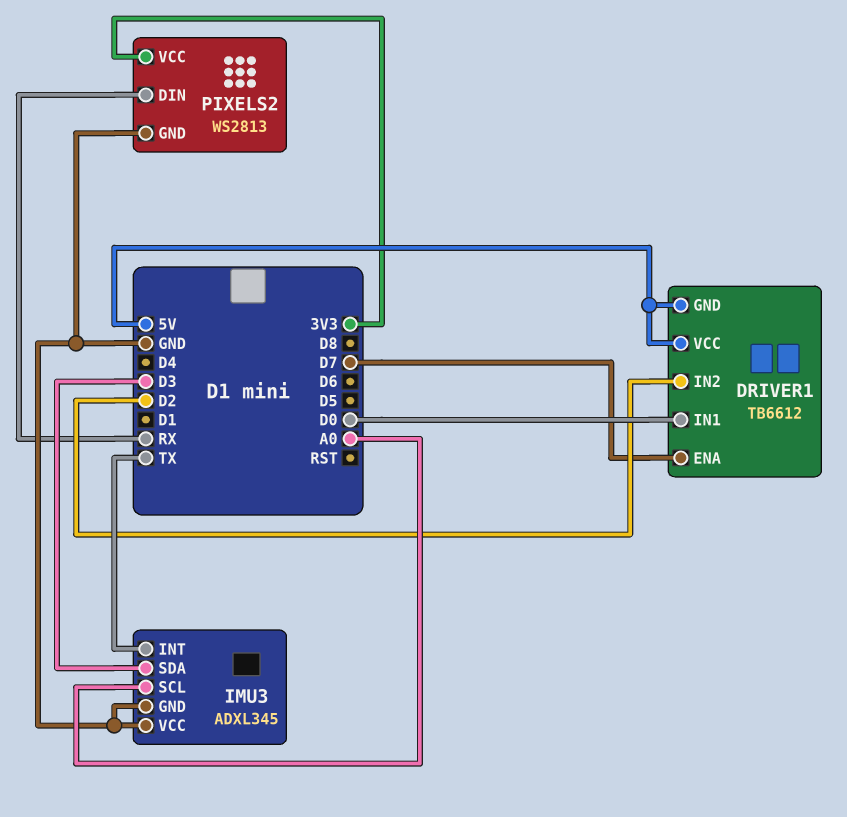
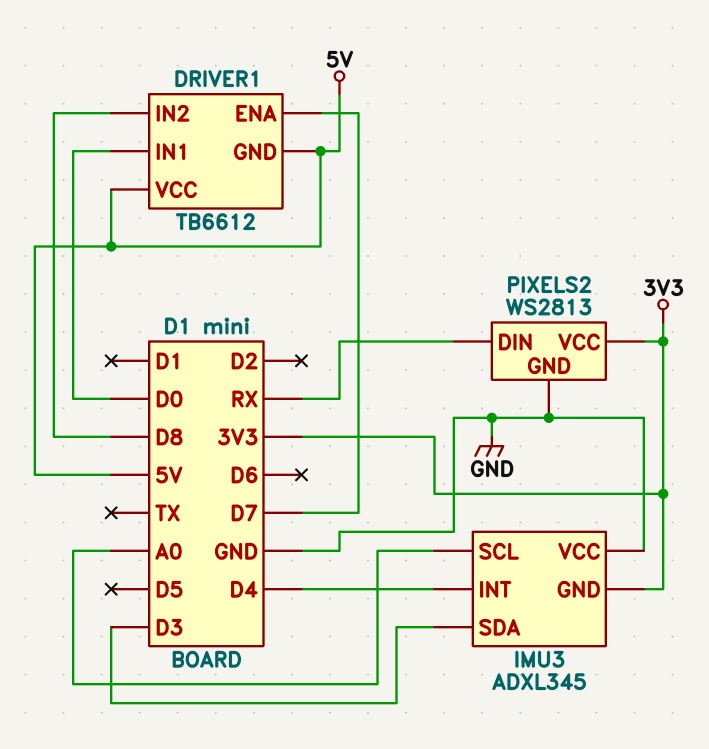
DRIVER1 pin IN2: D2 -> D8
IMU3 pin GND: GND -> 3V3
IMU3 pin INT: TX -> D4

